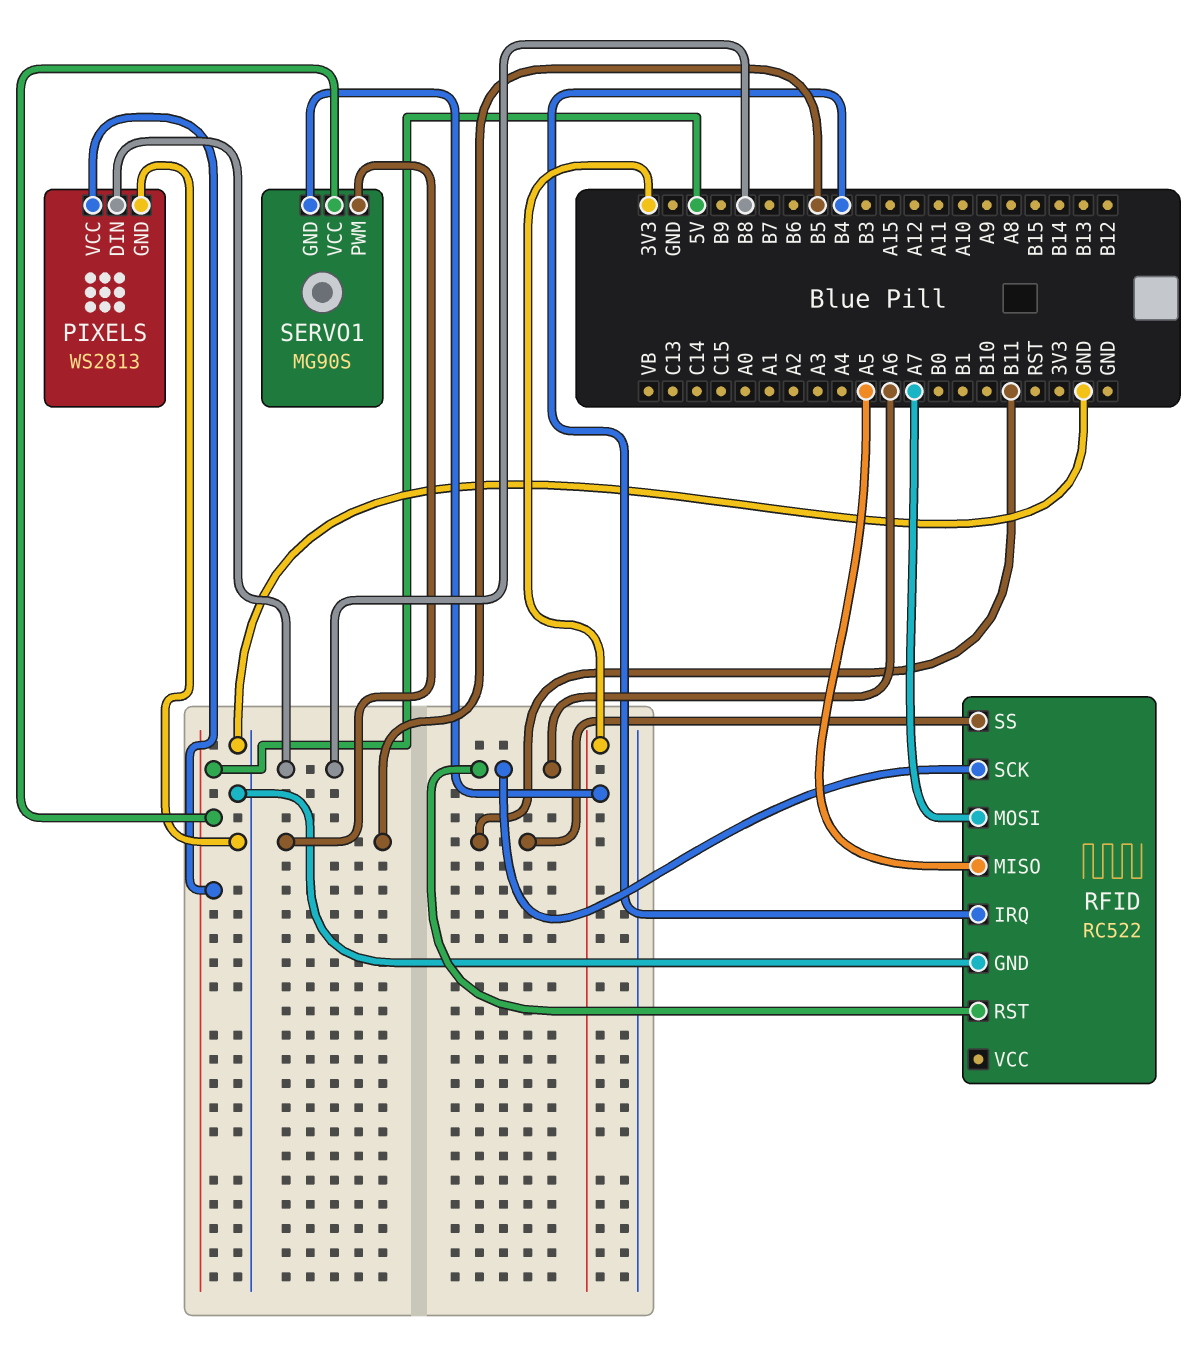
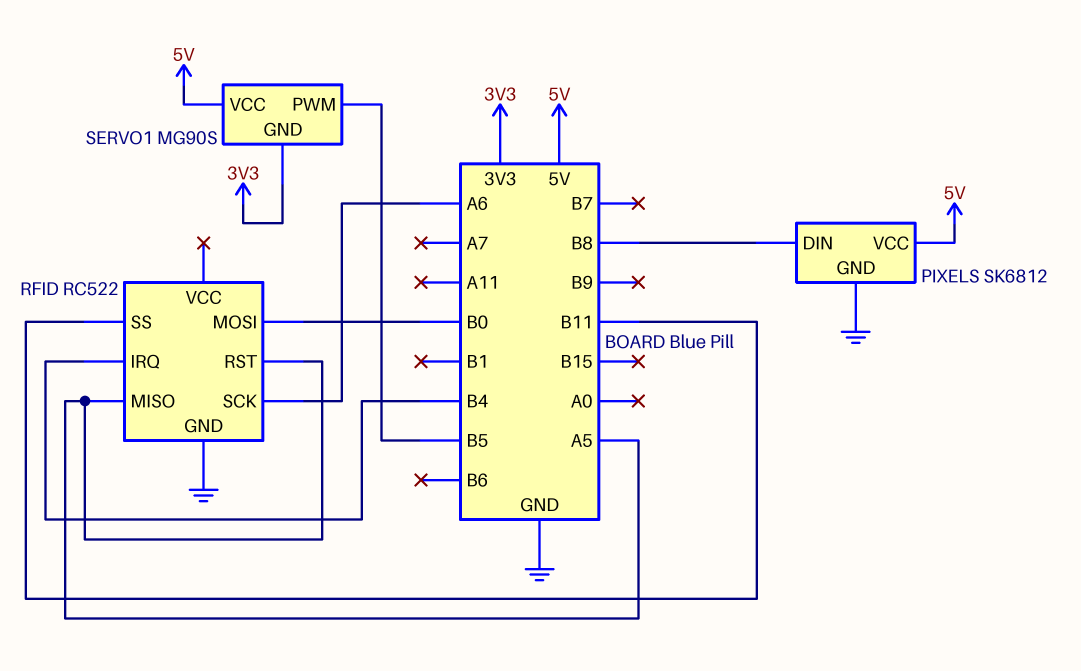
PIXELS: WS2813 -> SK6812
RFID pin MOSI: A7 -> B0
RFID pin RST: A6 -> A5

